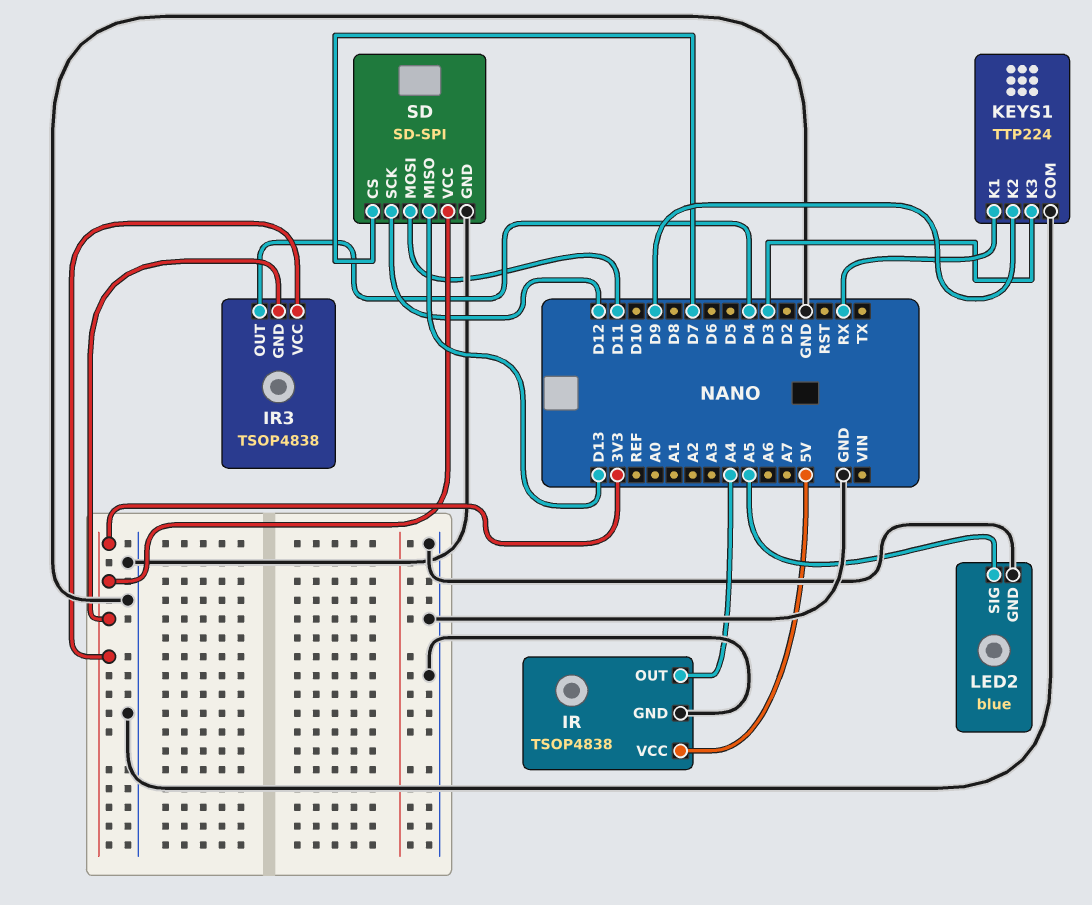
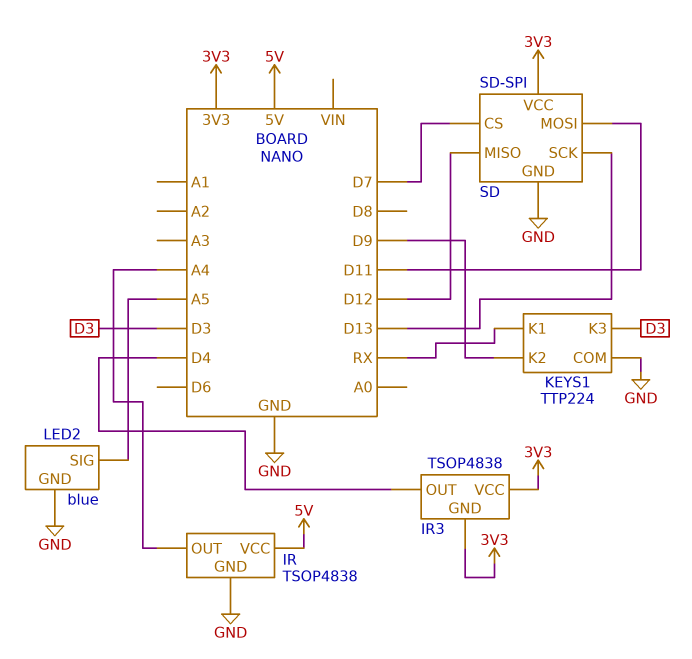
SD pin MISO: D13 -> D12
SD pin SCK: D12 -> D13

